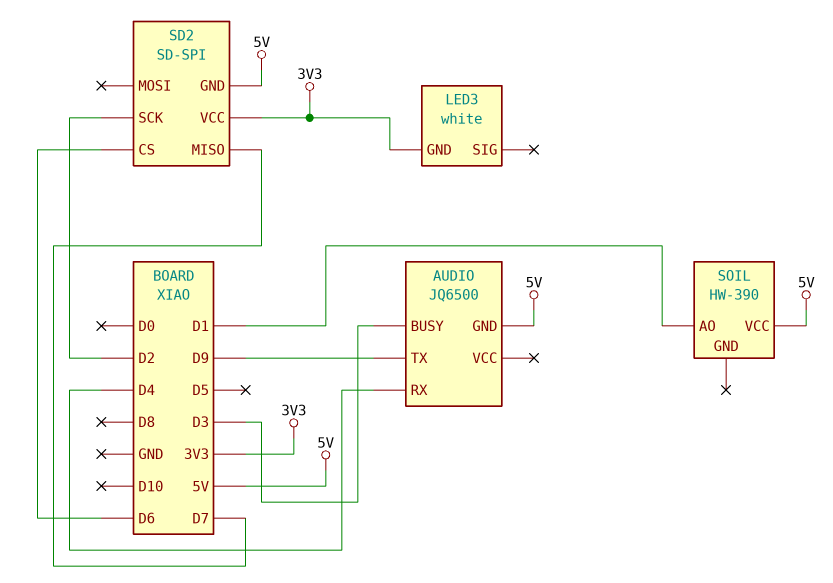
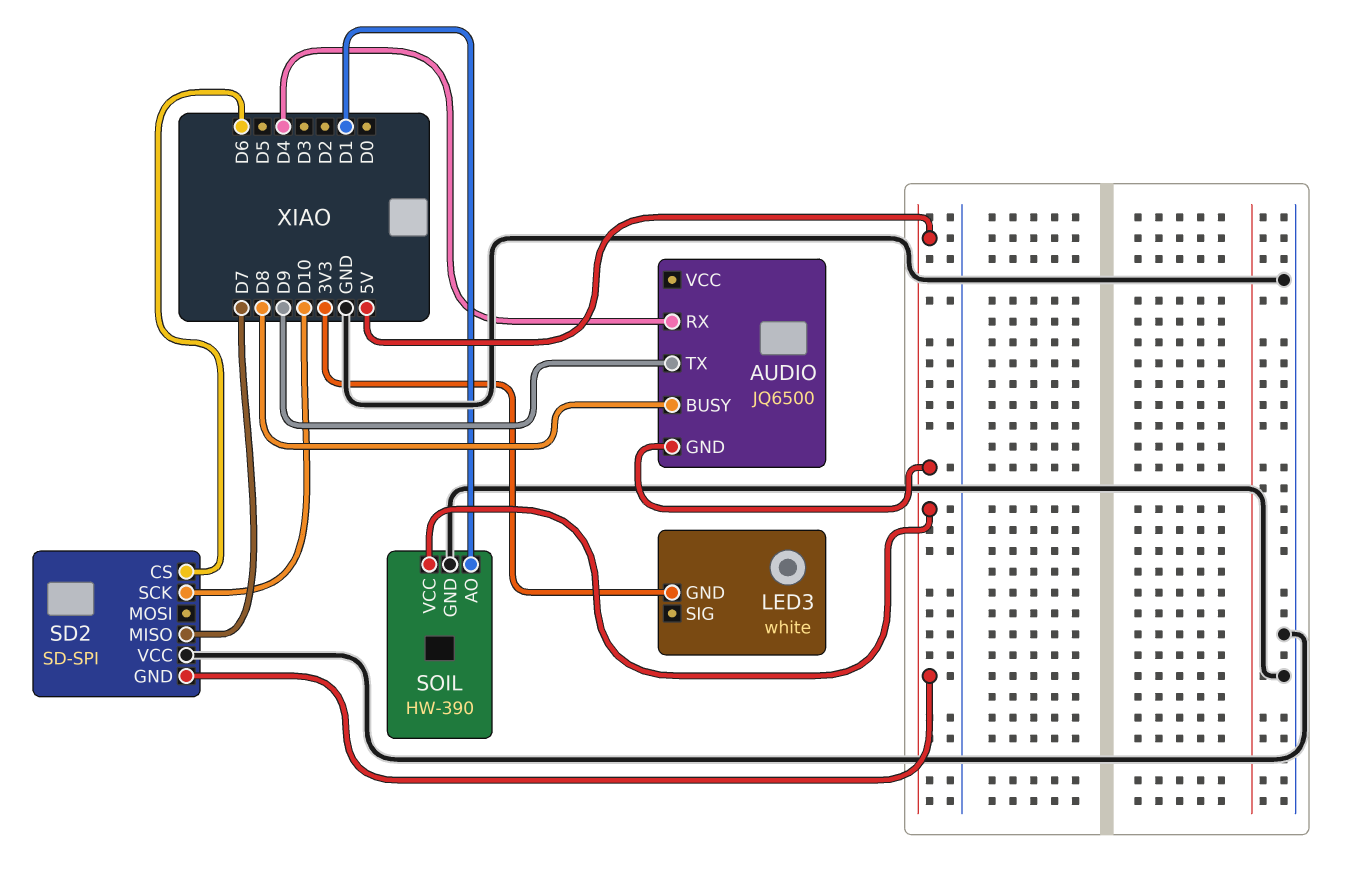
AUDIO pin BUSY: D3 -> D8
SD2 pin SCK: D2 -> D10
SD2 pin VCC: 3V3 -> GND
SOIL pin GND: none -> GND

